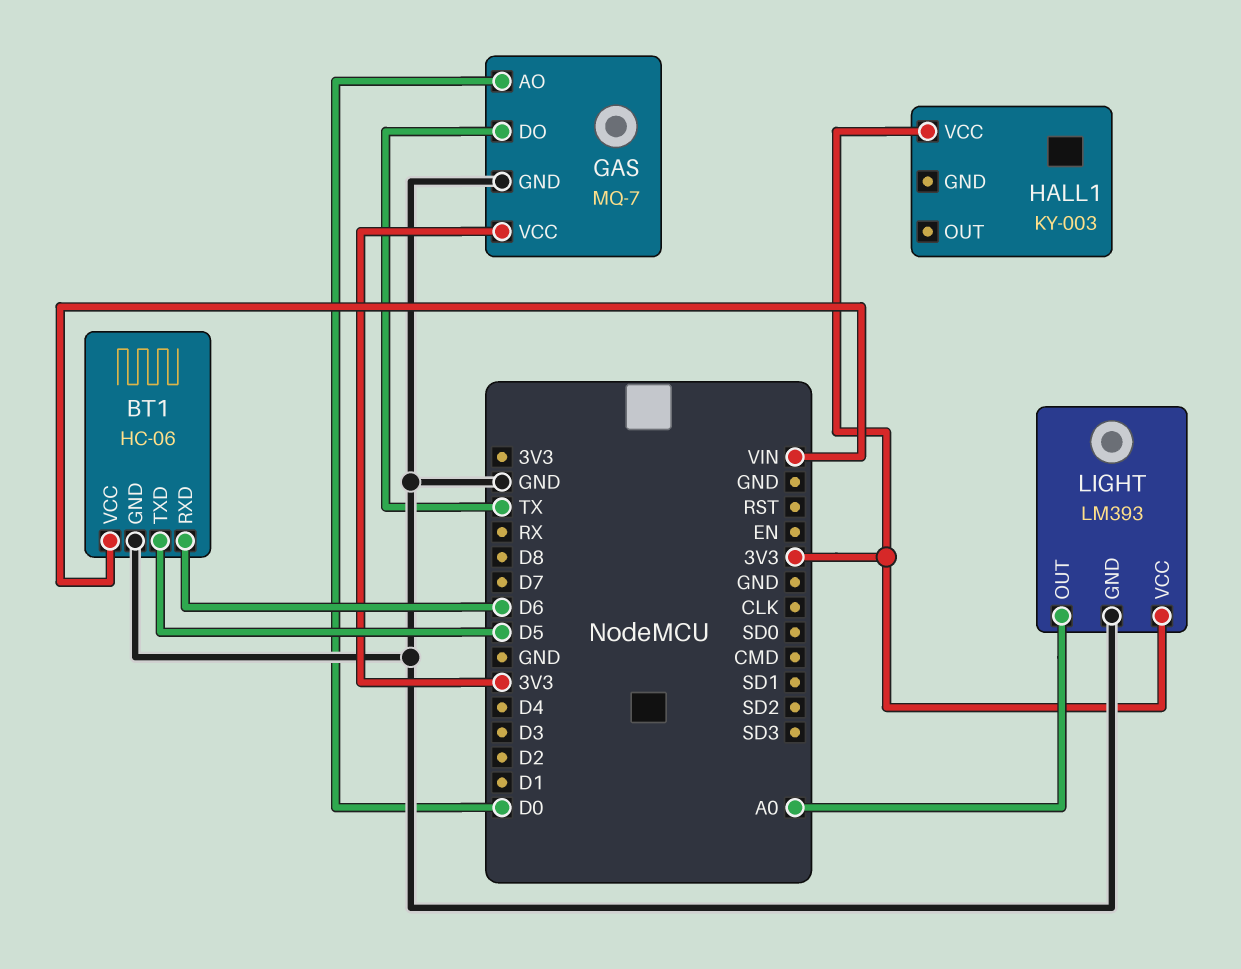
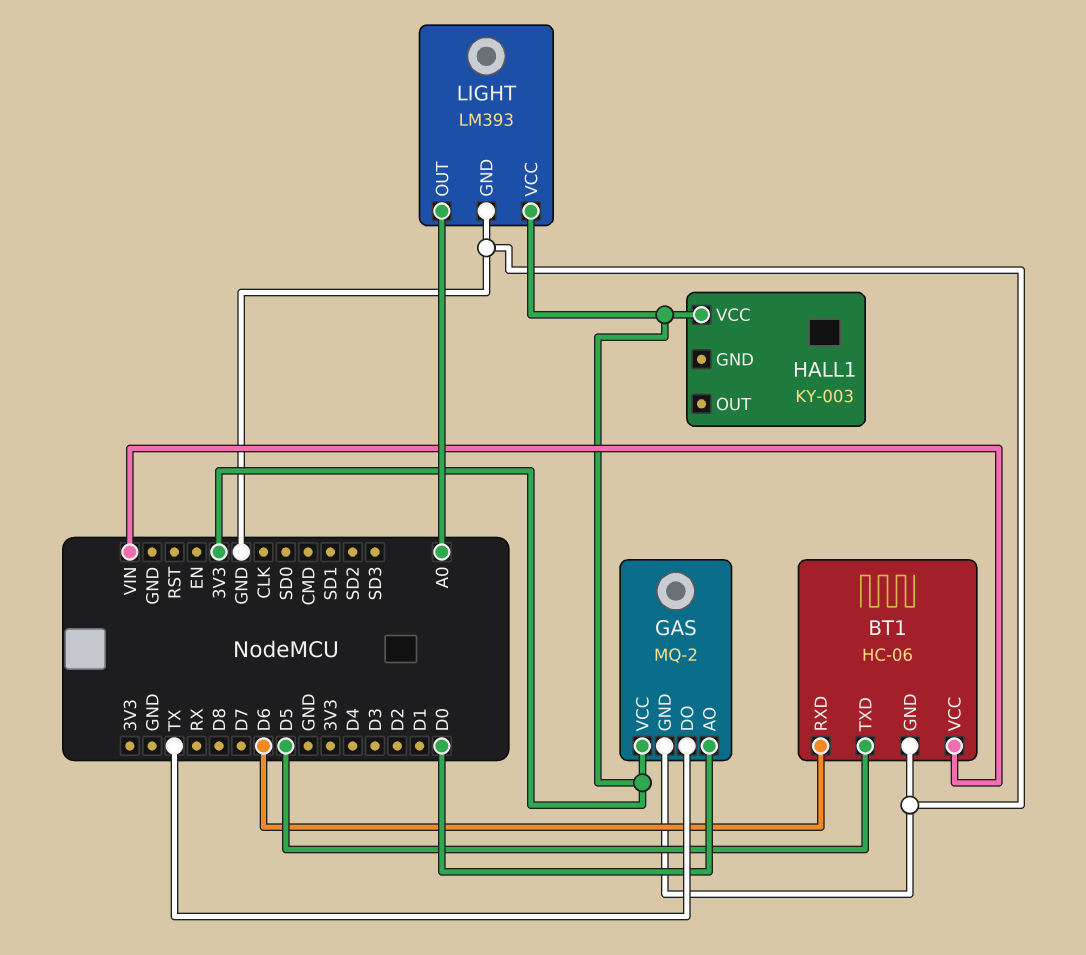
GAS: MQ-7 -> MQ-2

